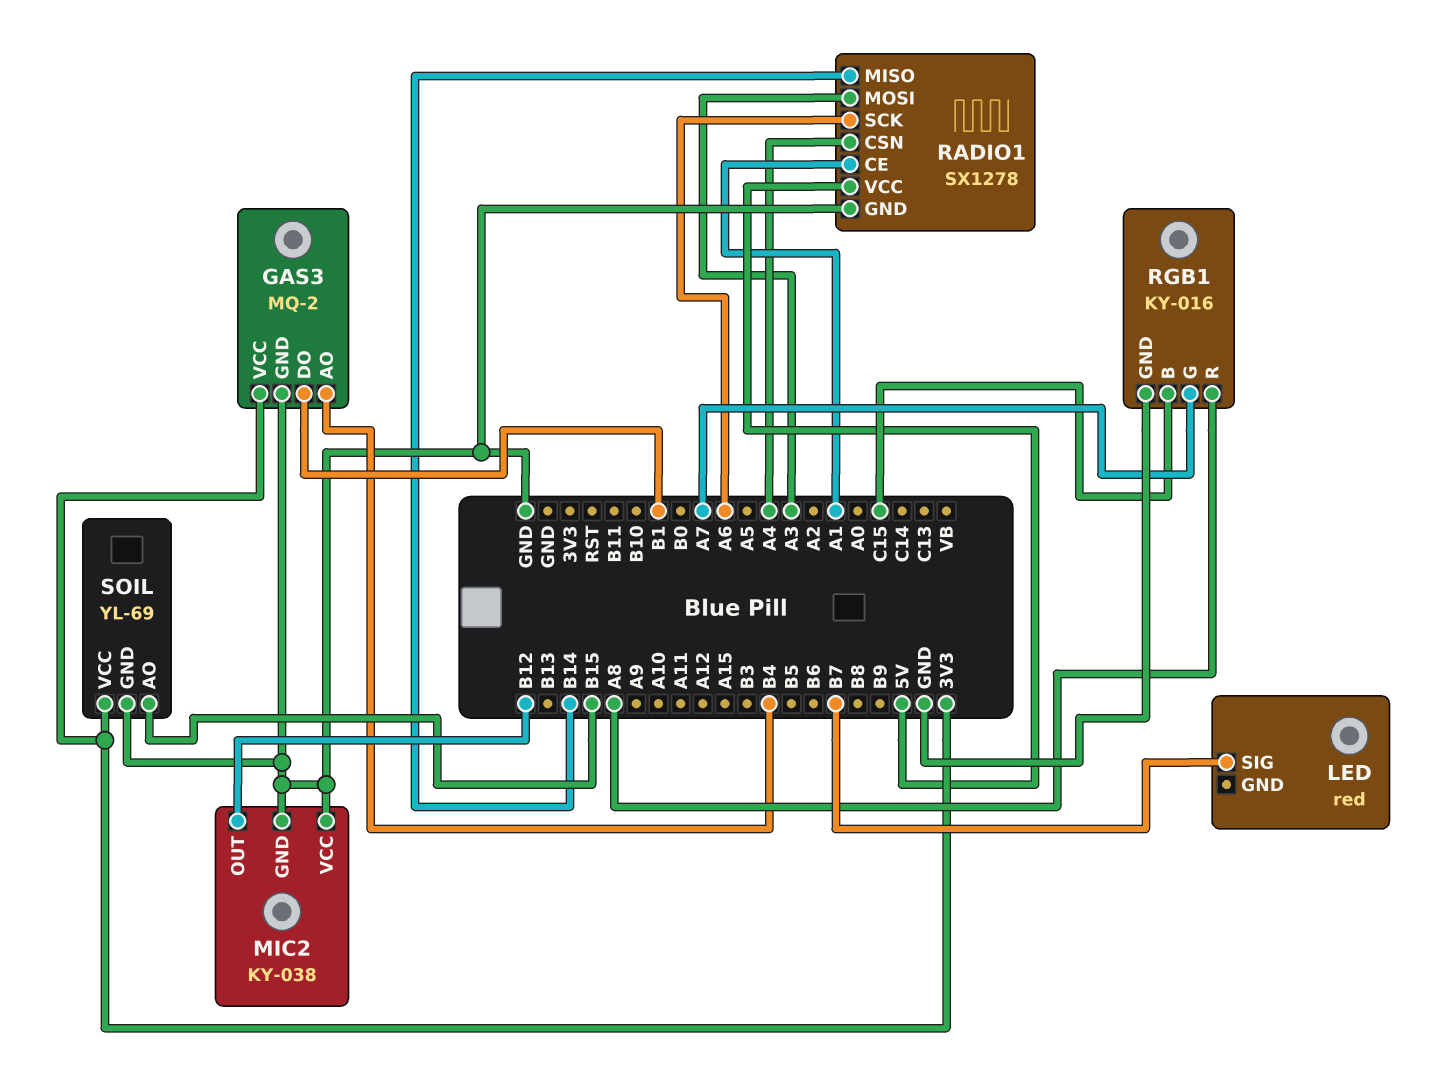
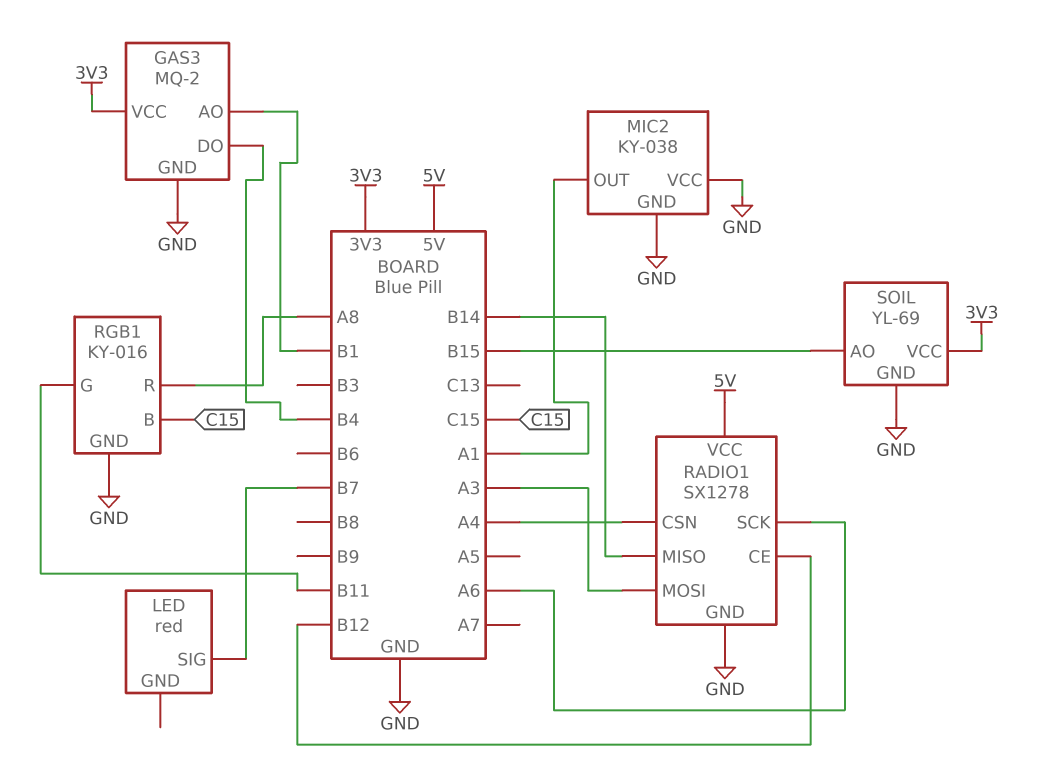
GAS3 pin AO: B4 -> B1
GAS3 pin DO: B1 -> B4
MIC2 pin OUT: B12 -> A1
RADIO1 pin CE: A1 -> B12
RGB1 pin G: A7 -> B11

